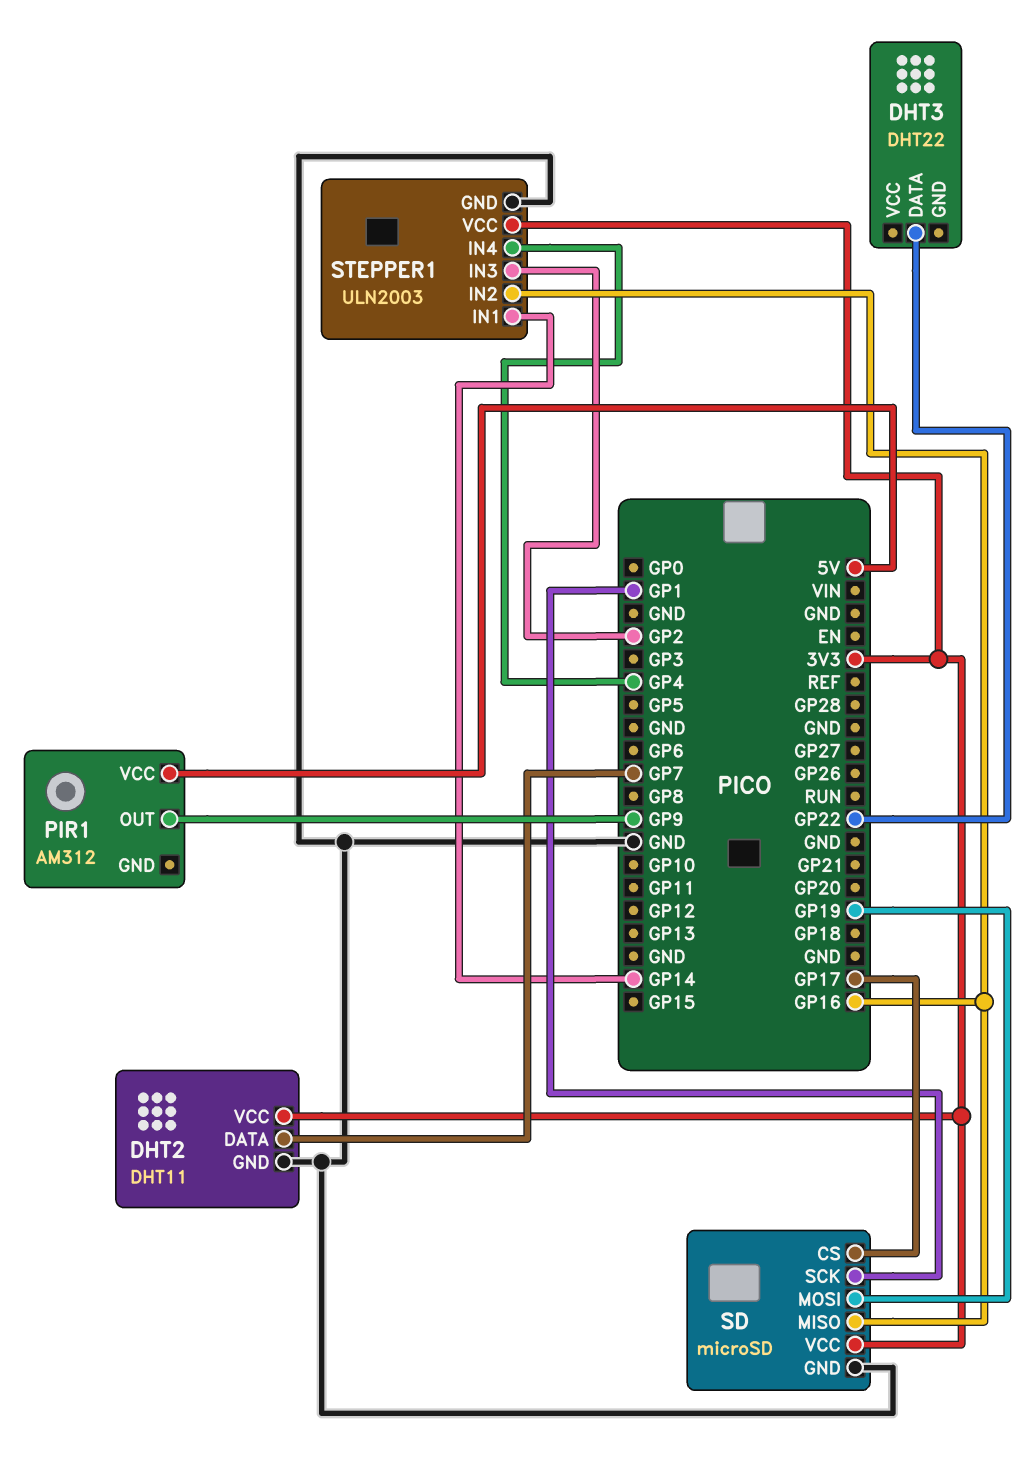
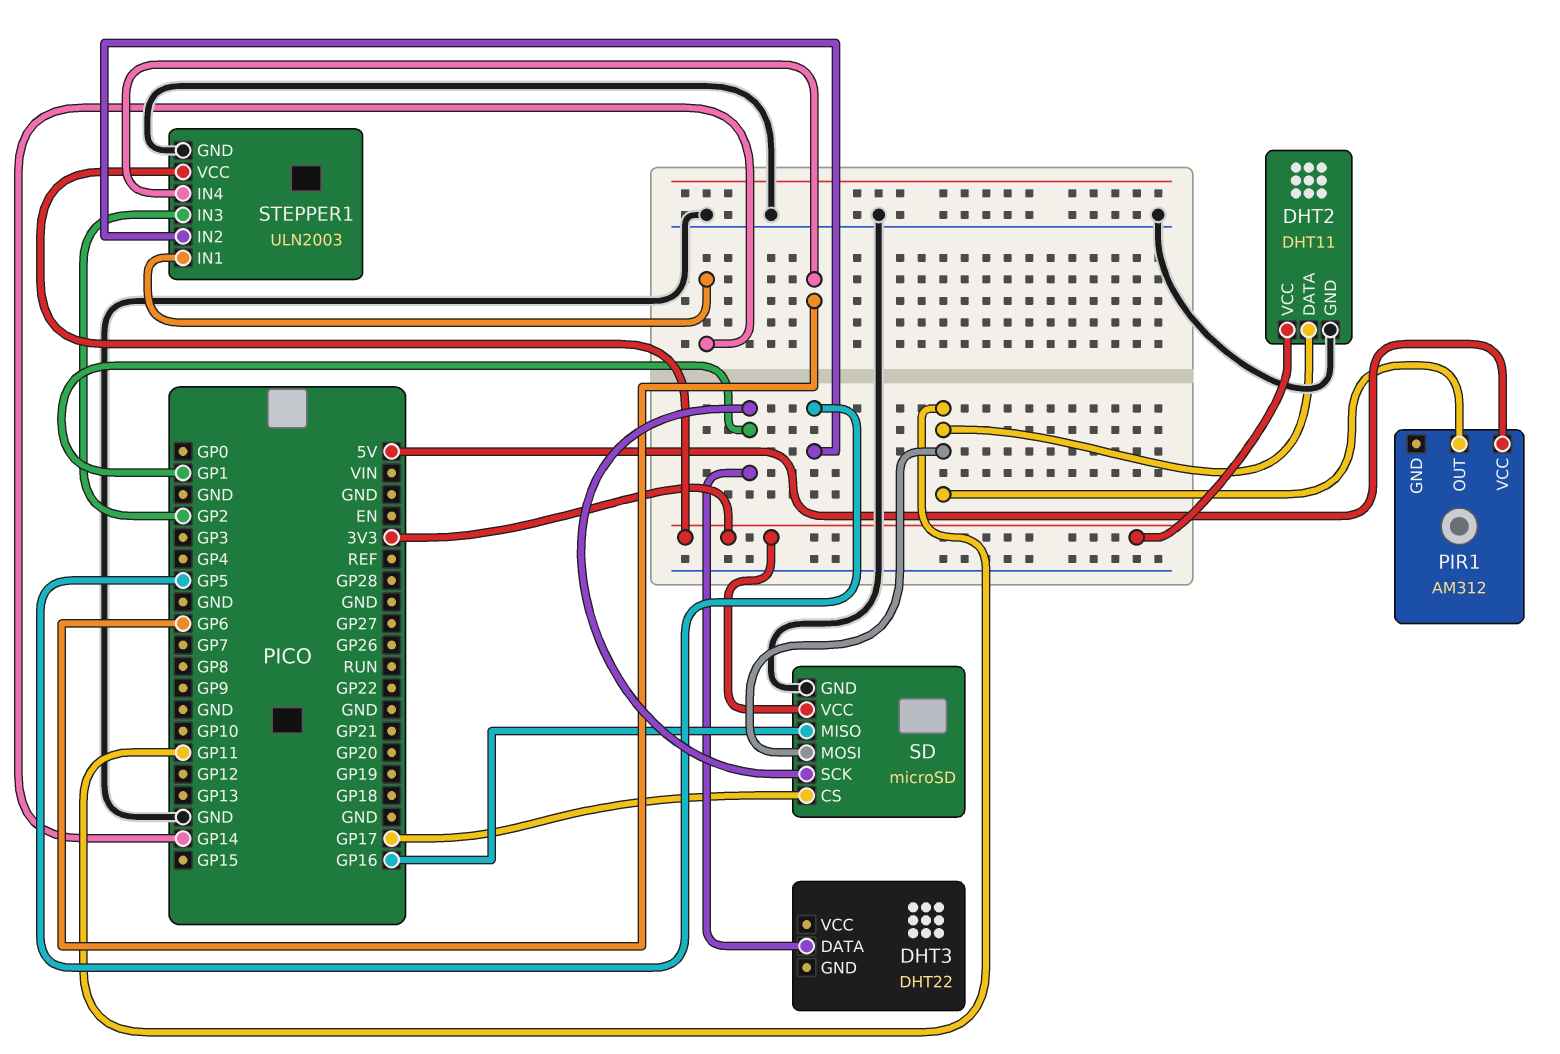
DHT2 pin DATA: GP7 -> GP11
DHT3 pin DATA: GP22 -> GP1
PIR1 pin OUT: GP9 -> GP11
SD pin MOSI: GP19 -> GP11
STEPPER1 pin IN2: GP16 -> GP5
STEPPER1 pin IN4: GP4 -> GP6

